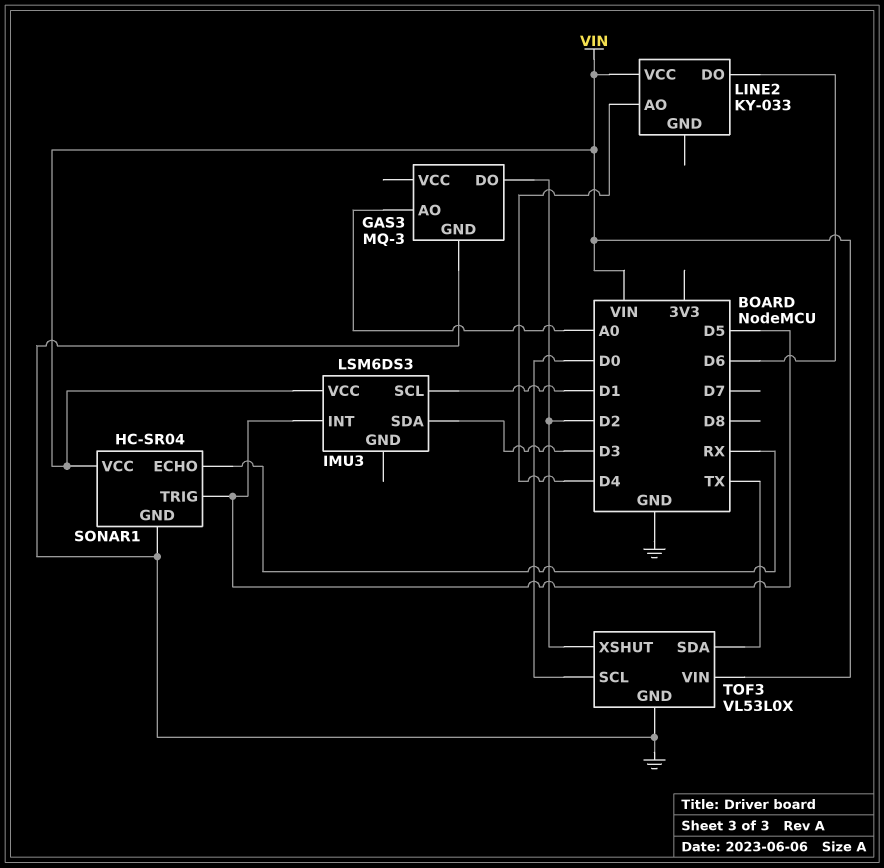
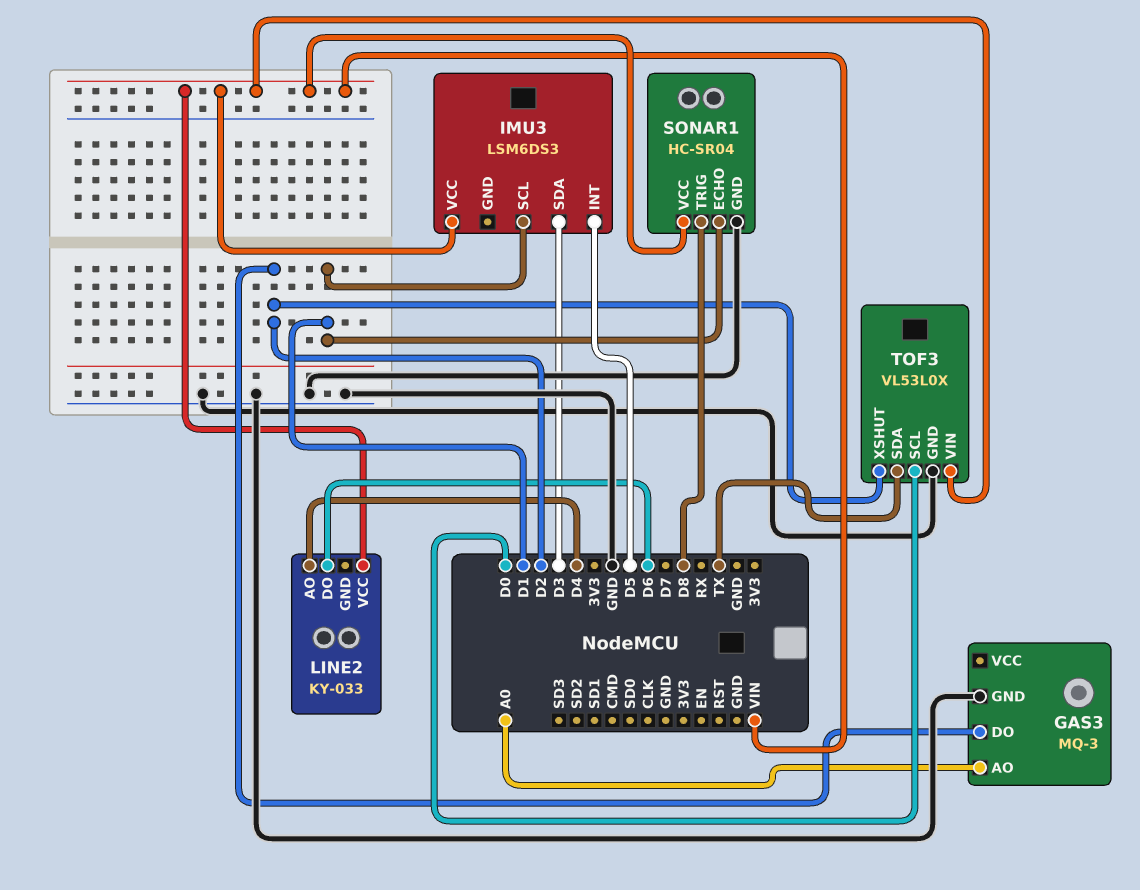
SONAR1 pin ECHO: RX -> D1
SONAR1 pin TRIG: D5 -> D8

